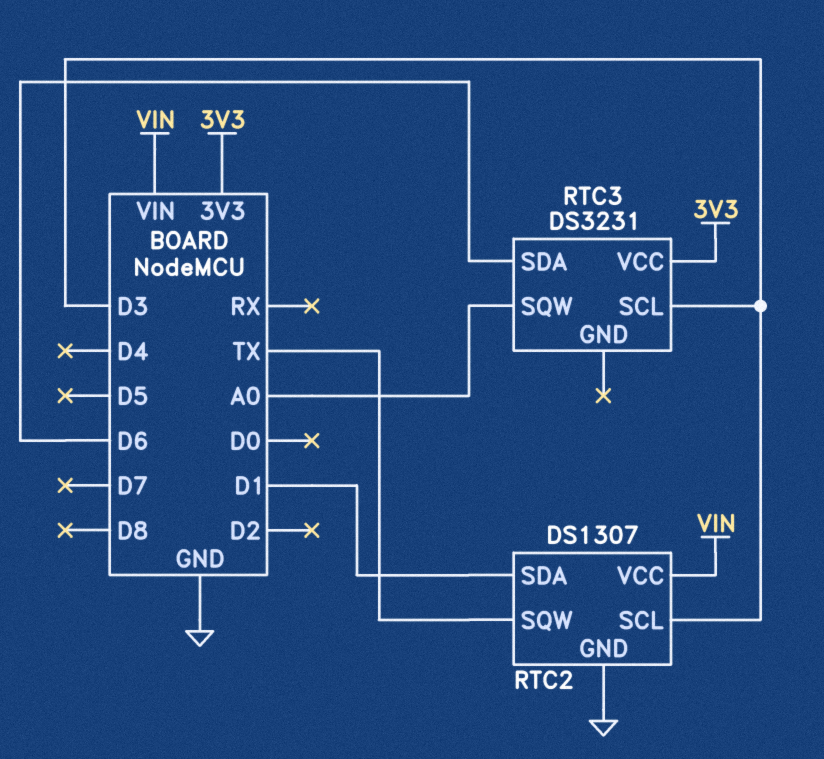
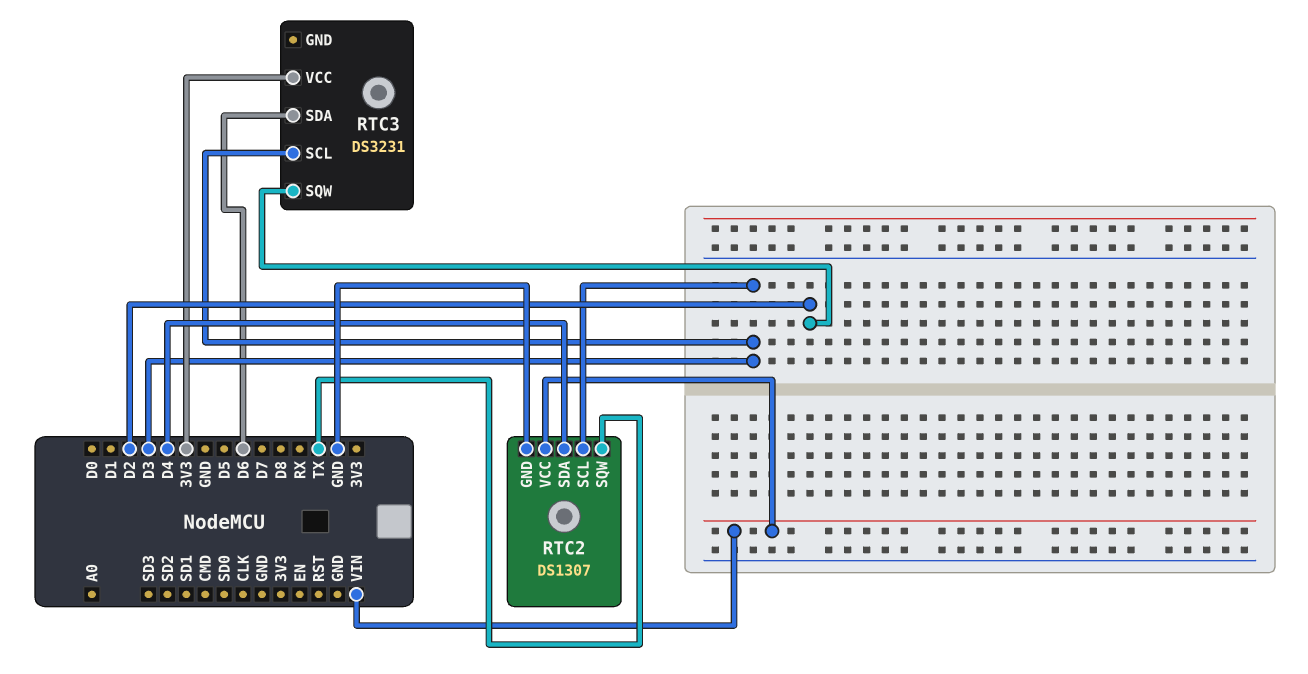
RTC2 pin SDA: D1 -> D4
RTC3 pin SQW: A0 -> D2

